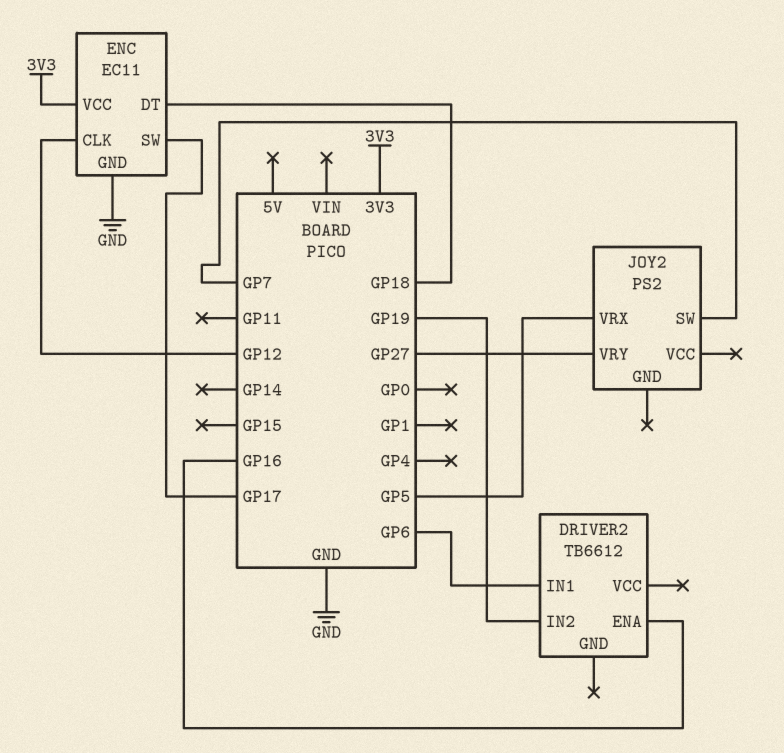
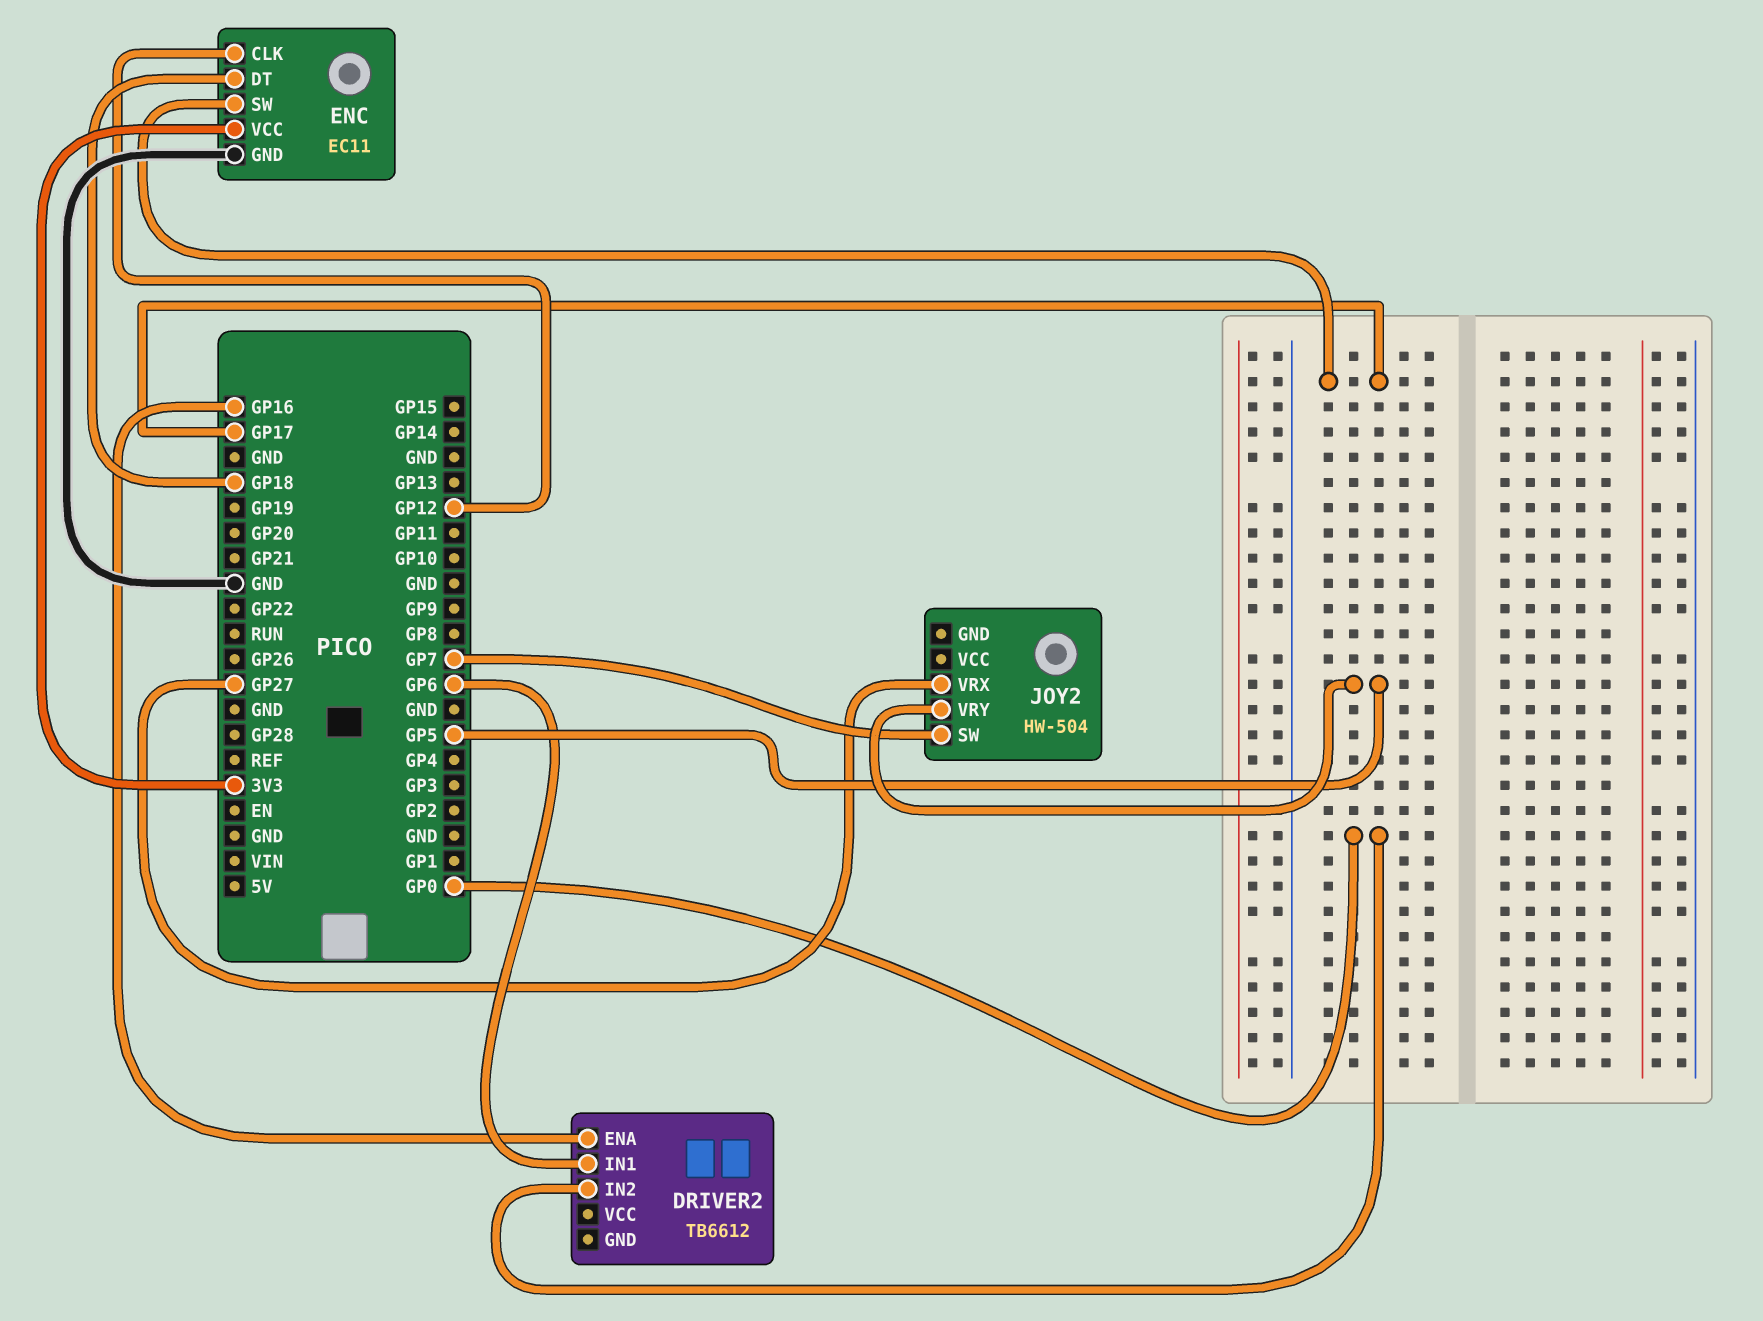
DRIVER2 pin IN2: GP19 -> GP0
JOY2: PS2 -> HW-504
JOY2 pin VRX: GP5 -> GP27
JOY2 pin VRY: GP27 -> GP5

